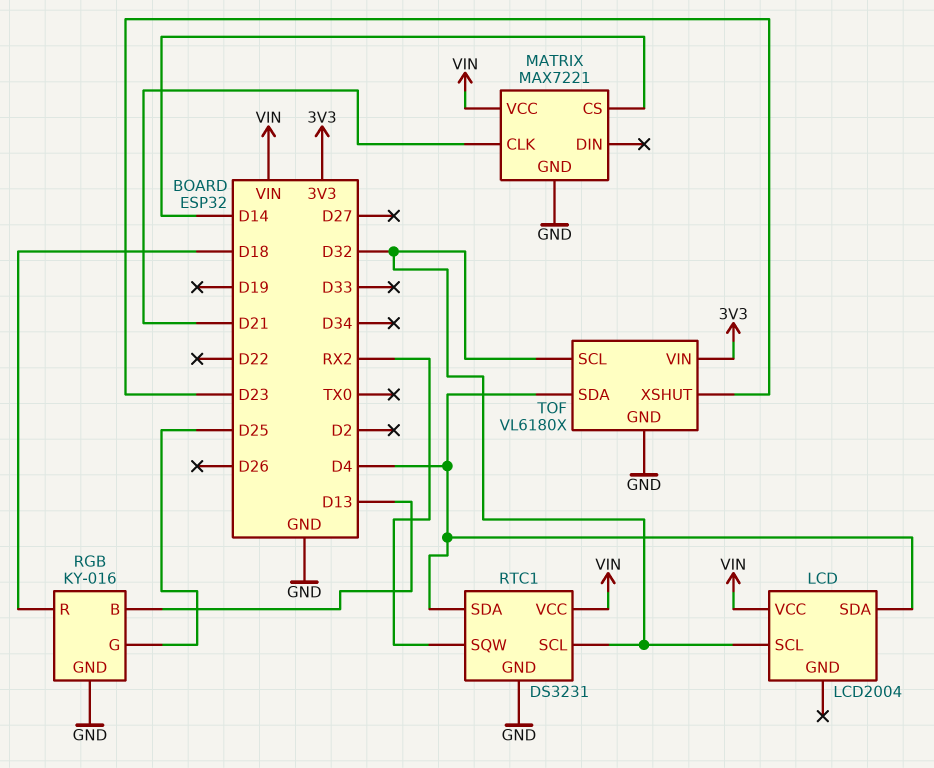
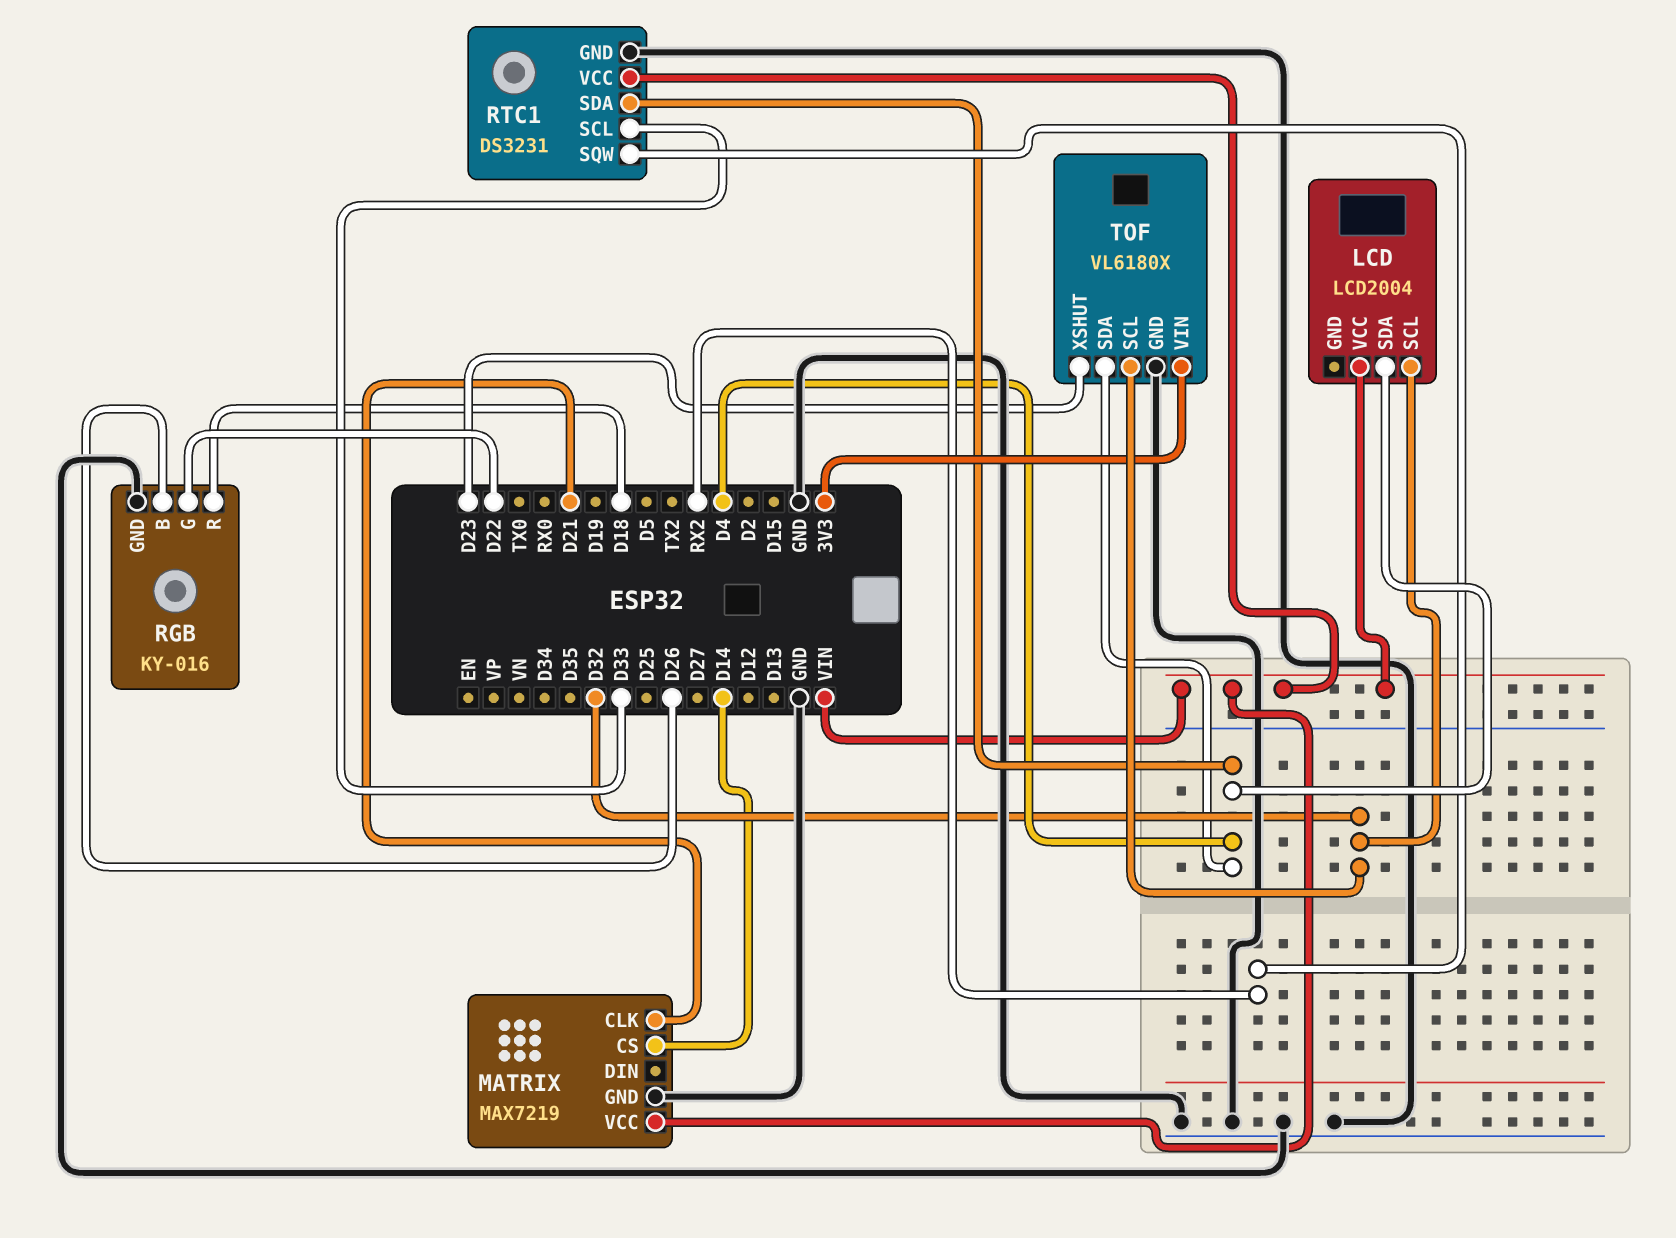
MATRIX: MAX7221 -> MAX7219
RGB pin B: D13 -> D26
RGB pin G: D25 -> D22
RTC1 pin SCL: D32 -> D33

